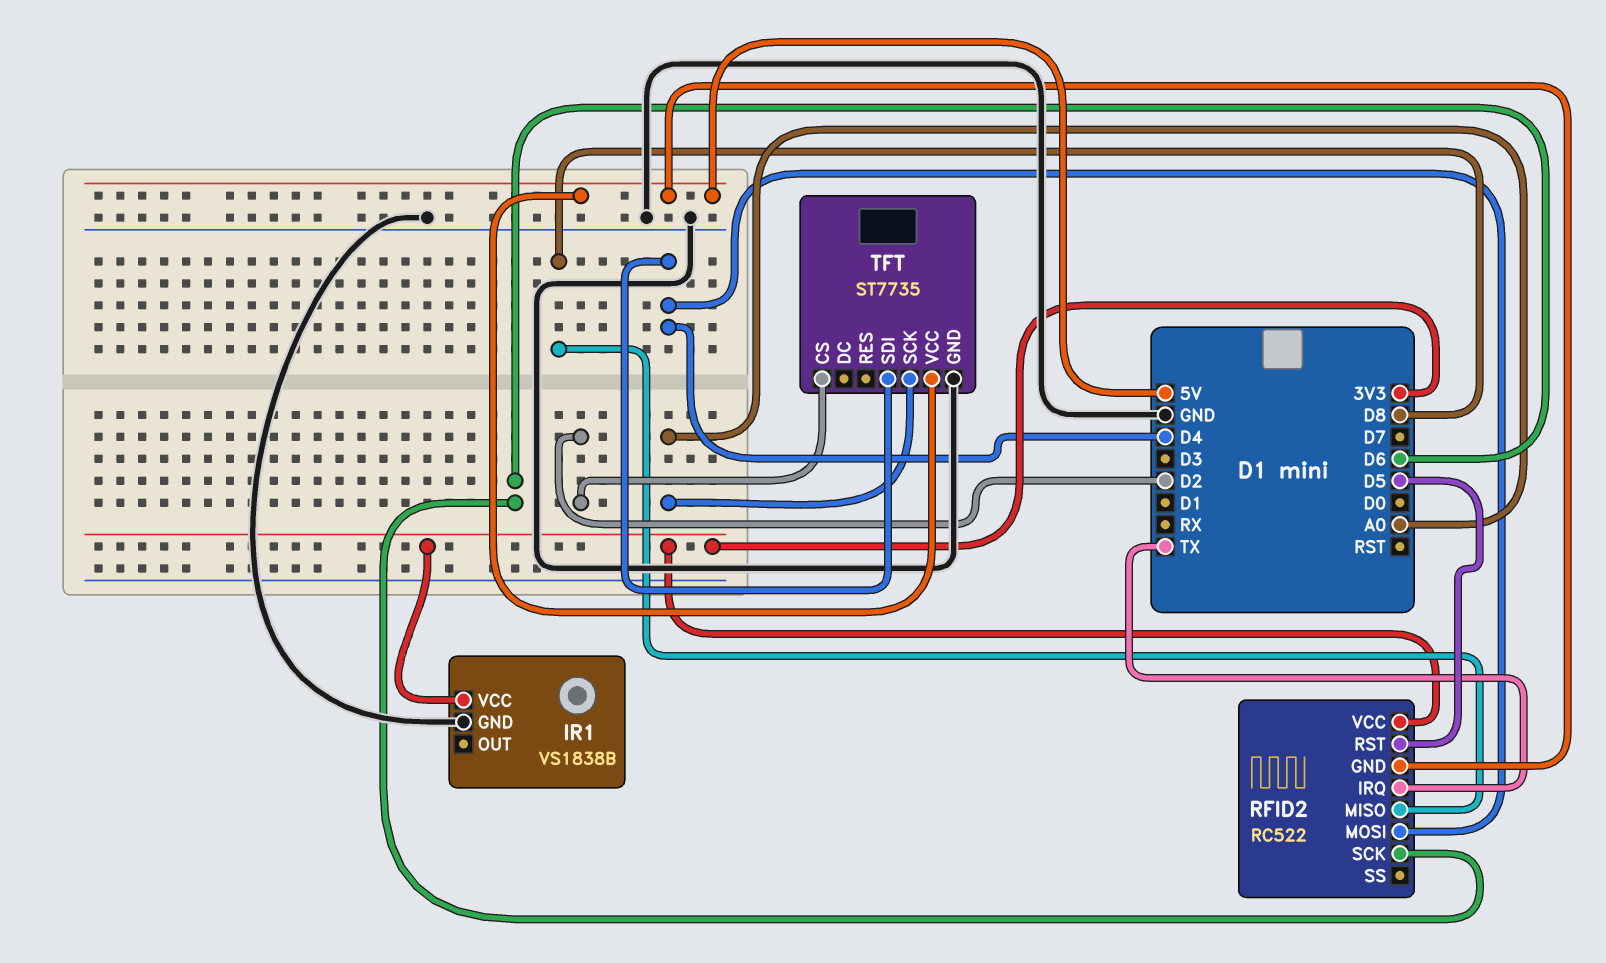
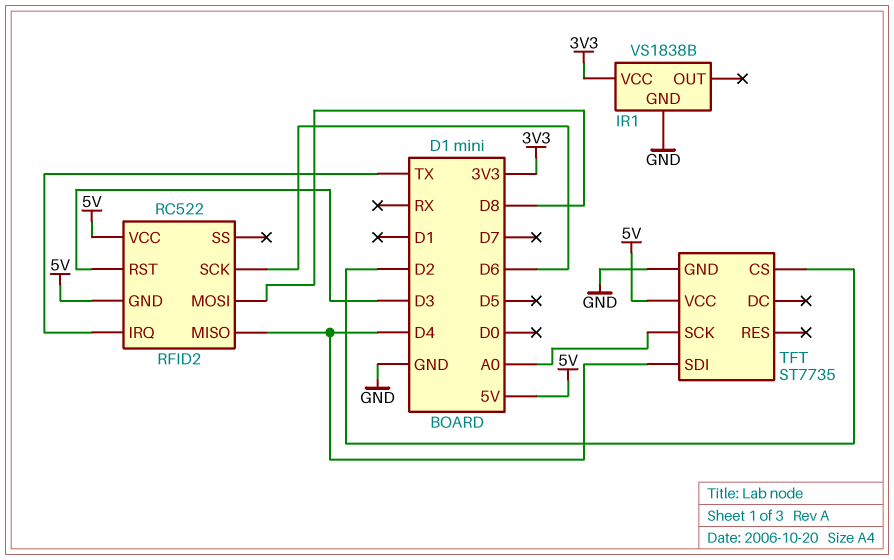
RFID2 pin MISO: D8 -> D4
RFID2 pin MOSI: D4 -> D8
RFID2 pin RST: D5 -> D3
RFID2 pin VCC: 3V3 -> 5V

